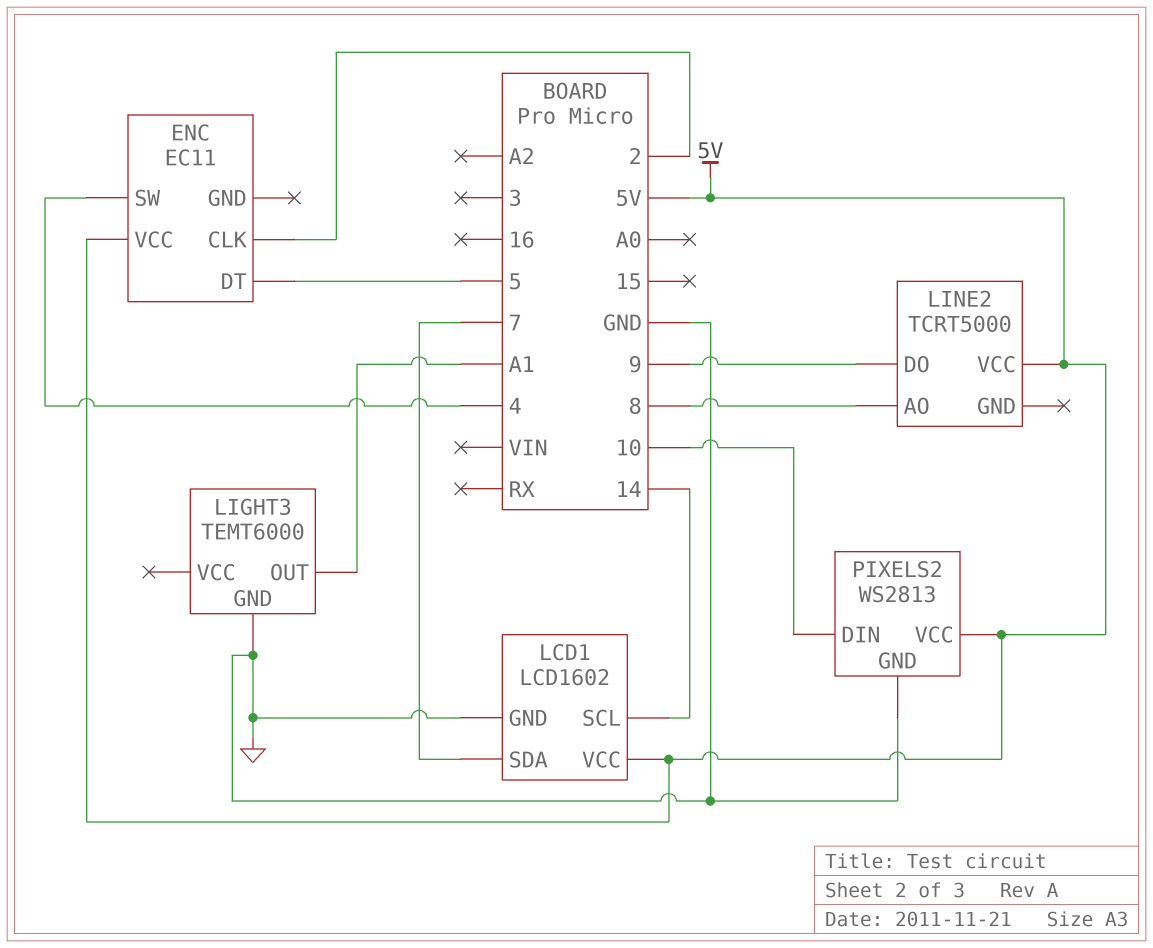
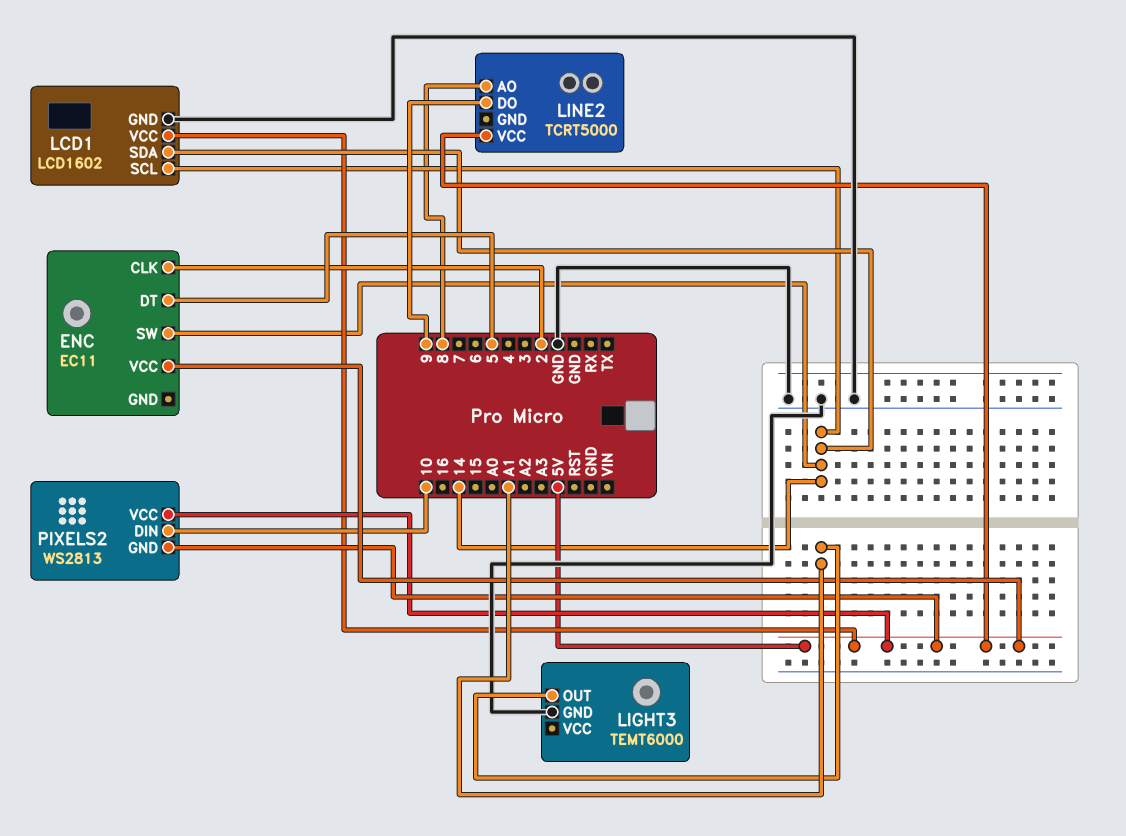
ENC pin SW: 4 -> 14
LCD1 pin SDA: 7 -> 14
PIXELS2 pin GND: GND -> 5V

